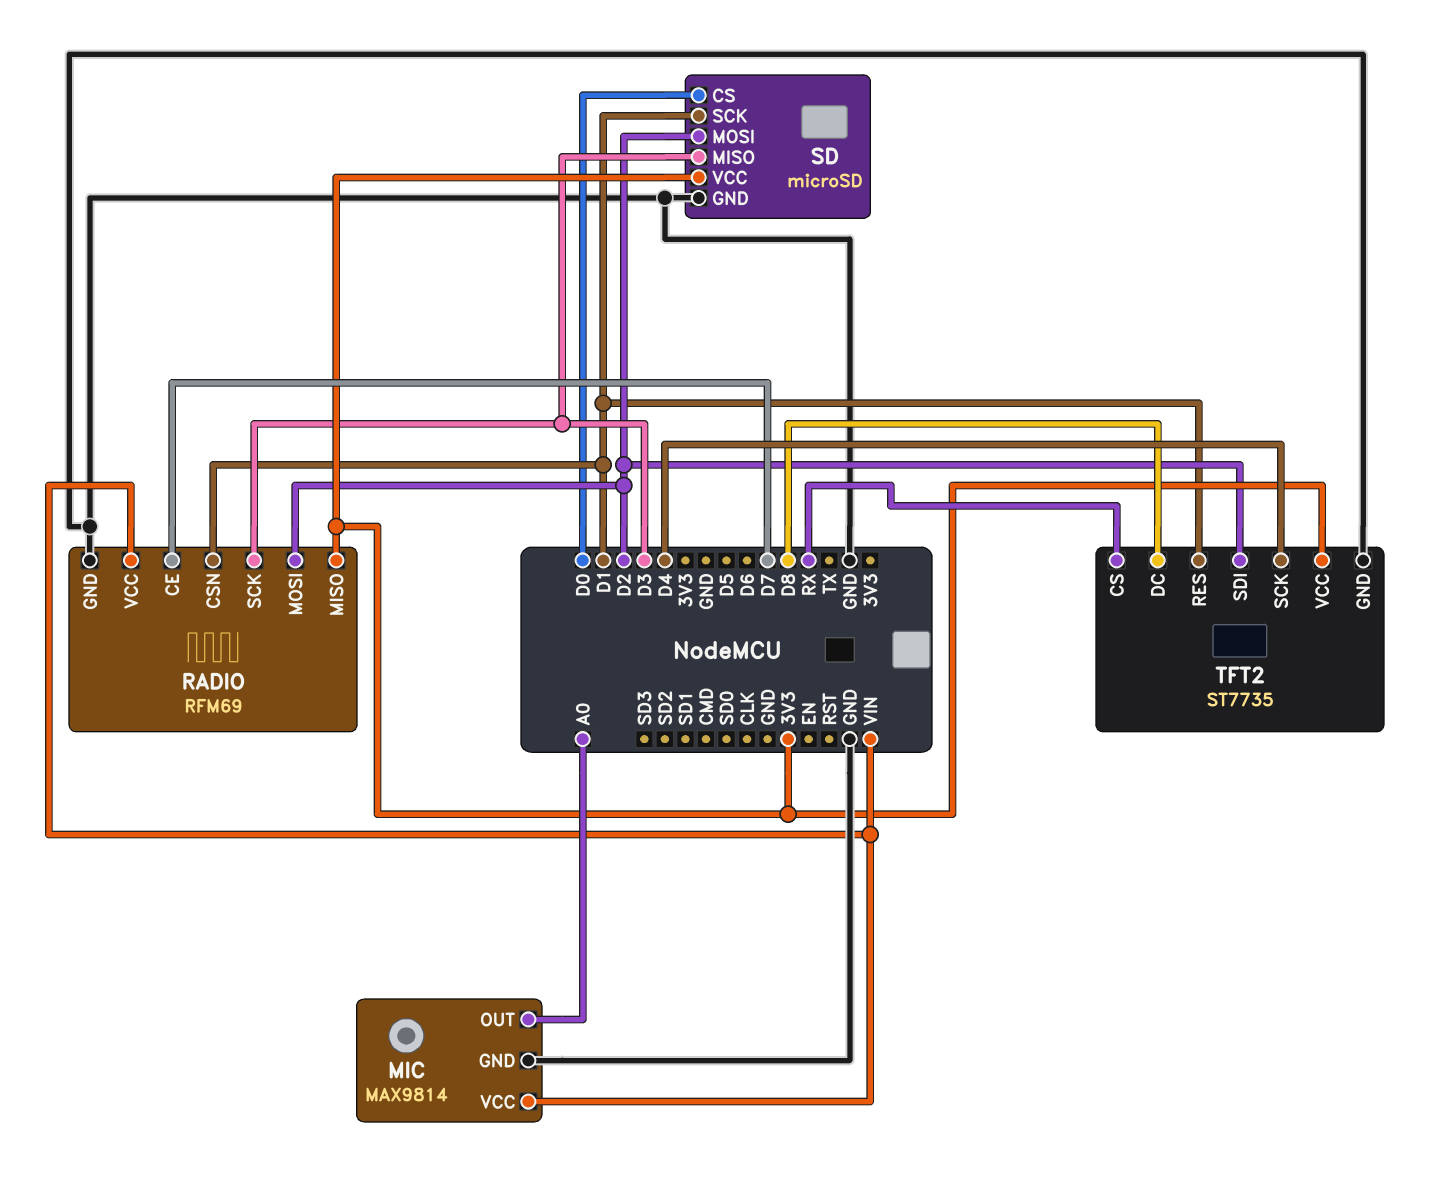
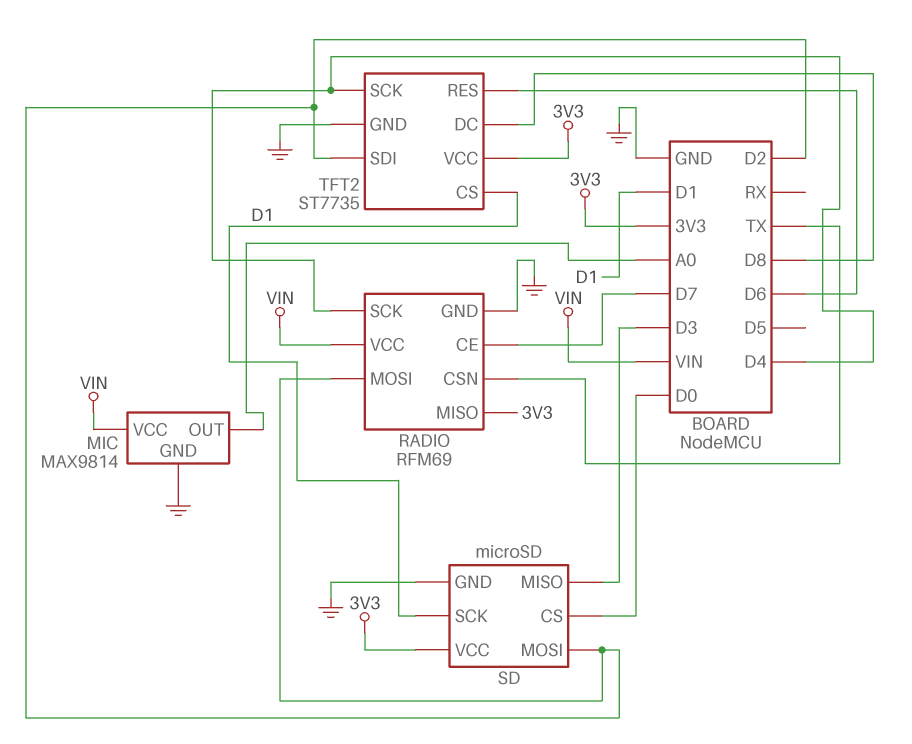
RADIO pin CSN: D1 -> TX
RADIO pin SCK: D3 -> D4
TFT2 pin CS: RX -> D1
TFT2 pin RES: D1 -> D6

